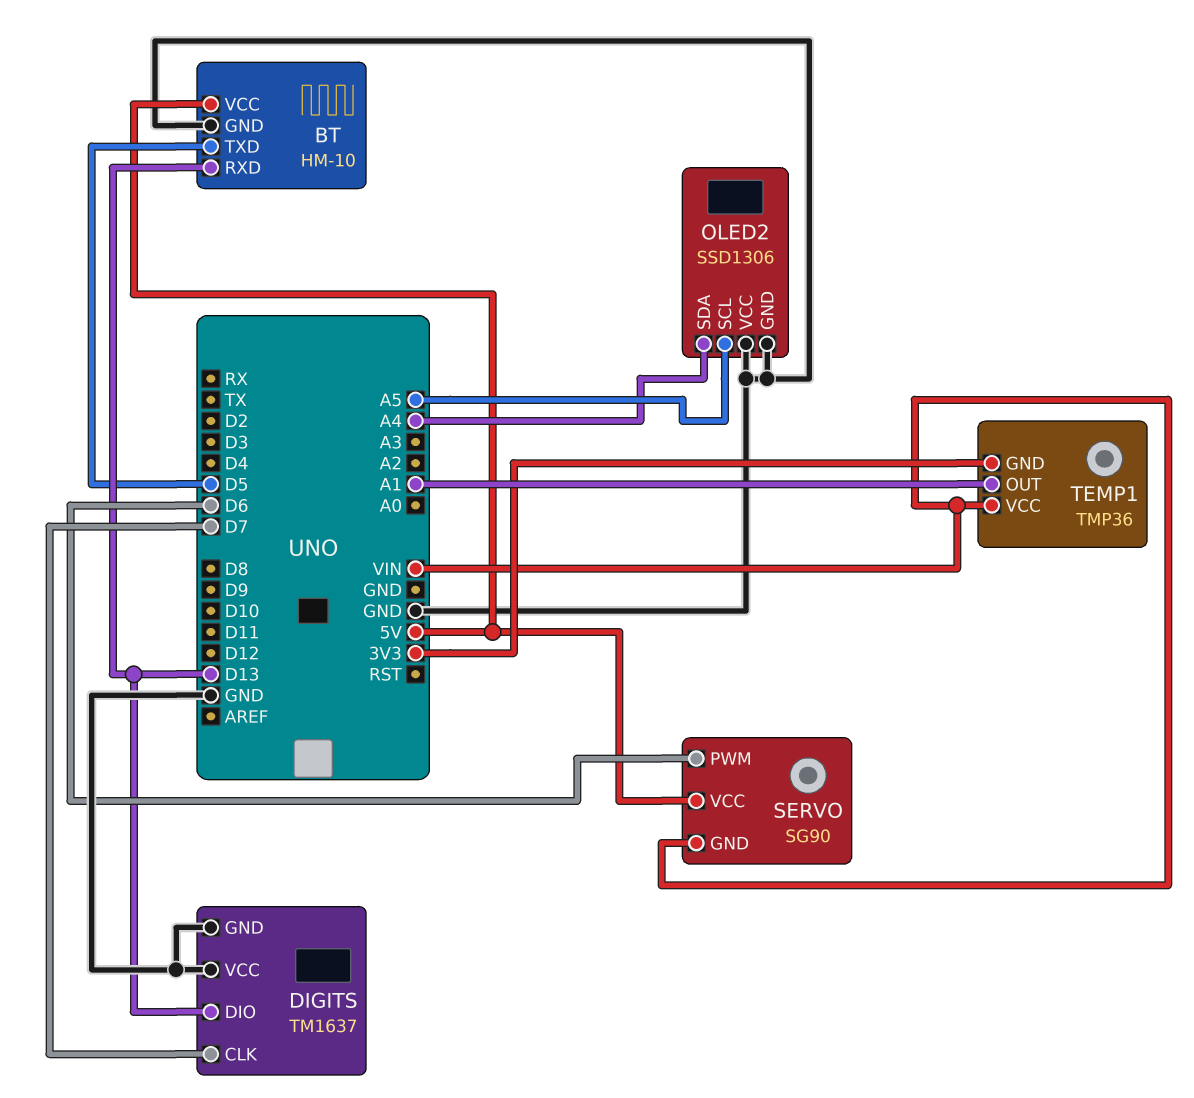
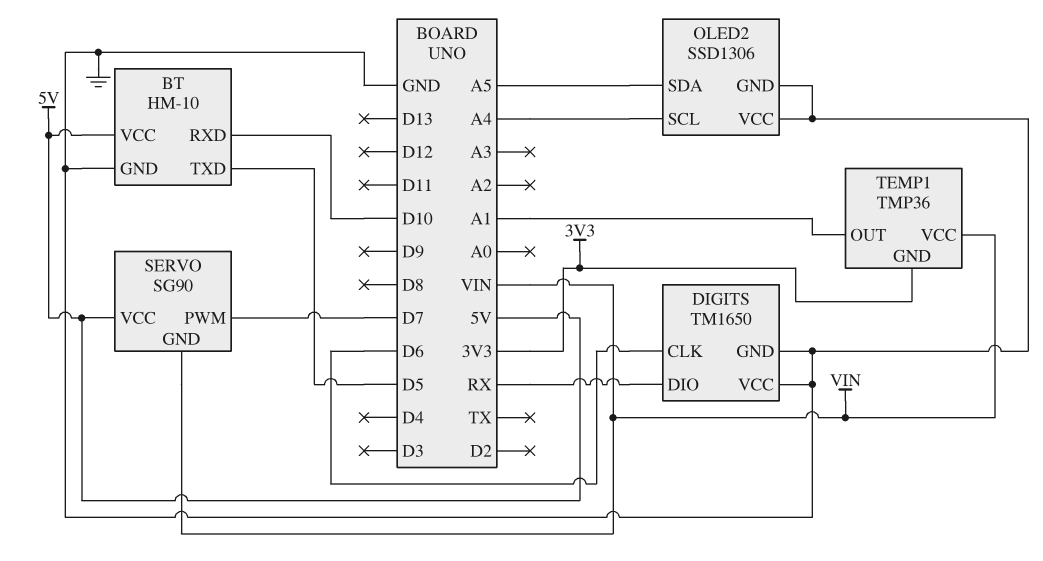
BT pin RXD: D13 -> D10
DIGITS: TM1637 -> TM1650
DIGITS pin CLK: D7 -> D6
DIGITS pin DIO: D13 -> RX
OLED2 pin SCL: A5 -> A4
OLED2 pin SDA: A4 -> A5
SERVO pin PWM: D6 -> D7

